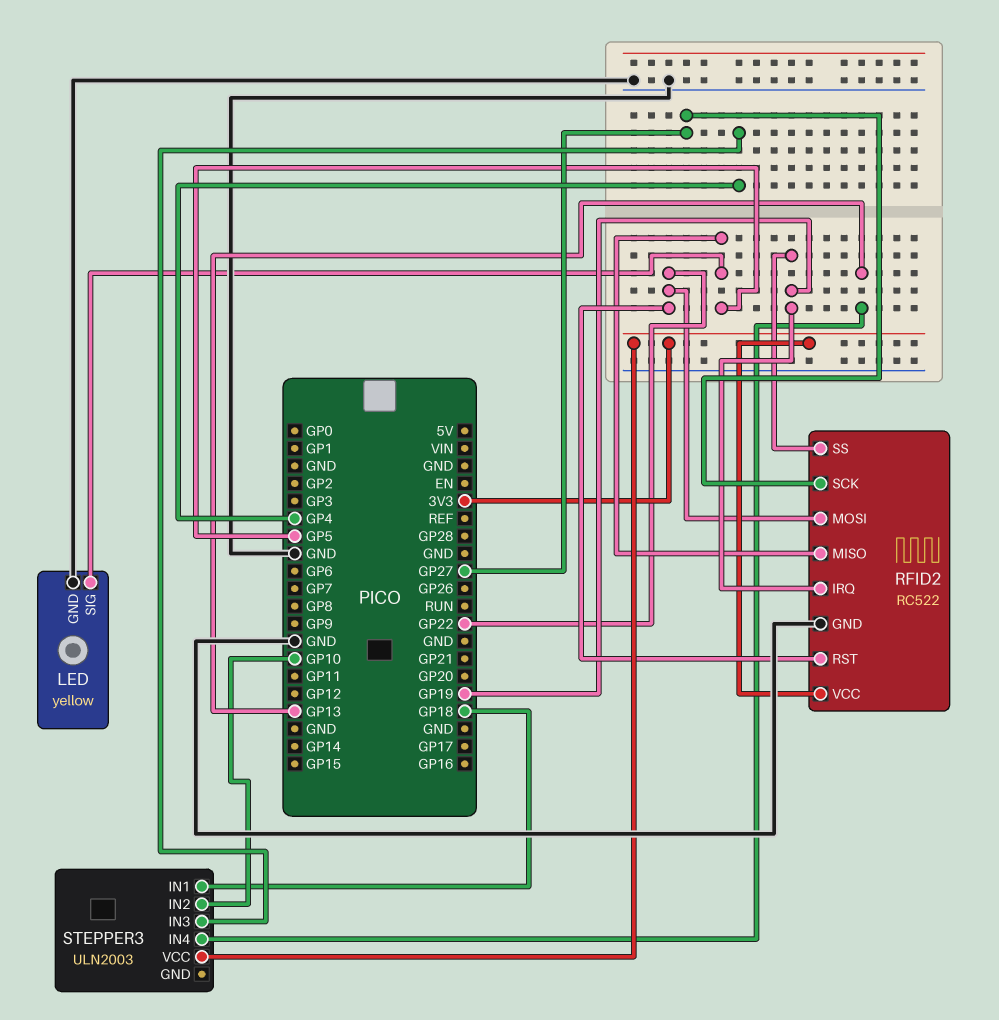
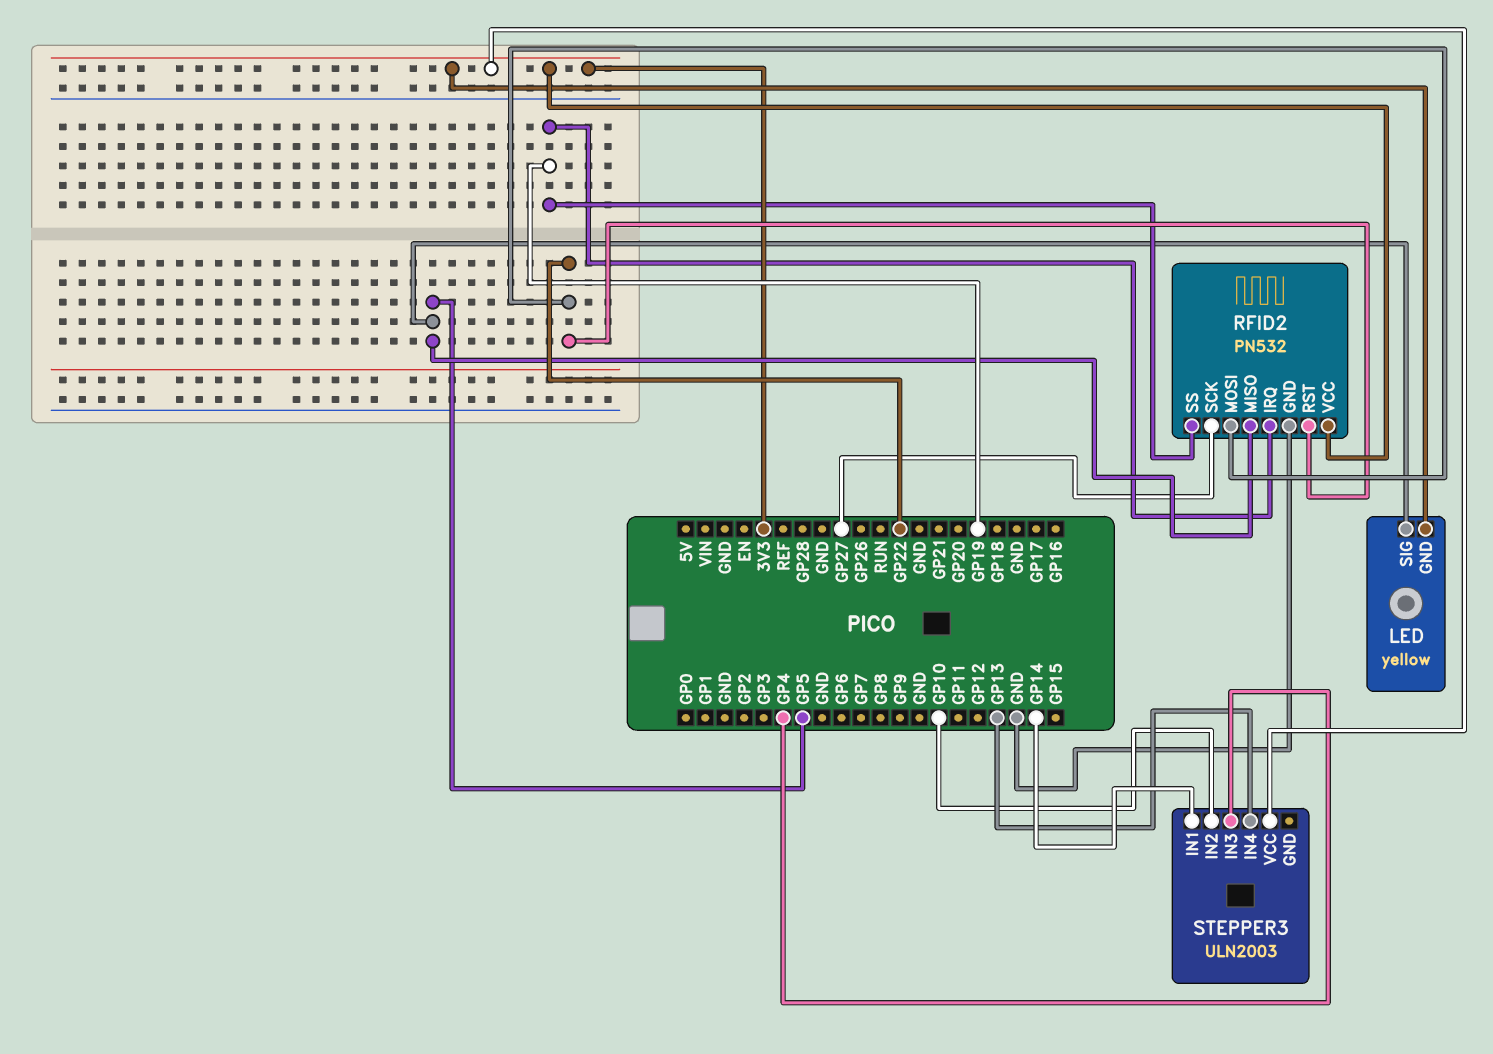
LED pin GND: GND -> 3V3
RFID2: RC522 -> PN532
STEPPER3 pin IN1: GP18 -> GP14

